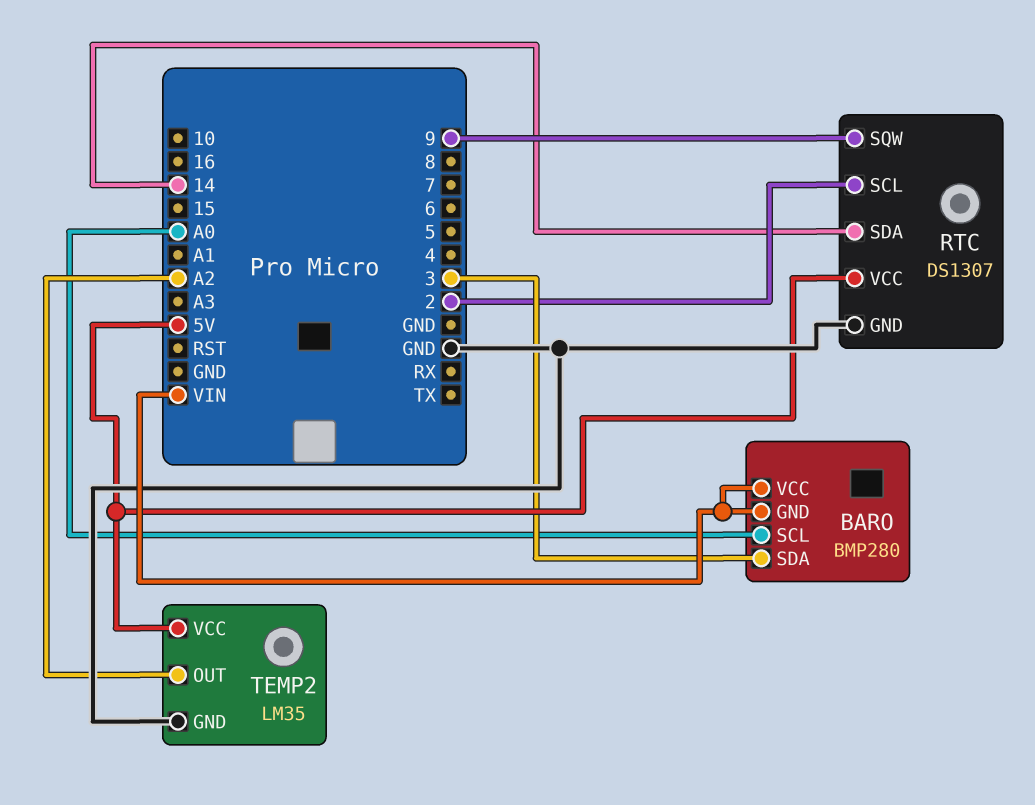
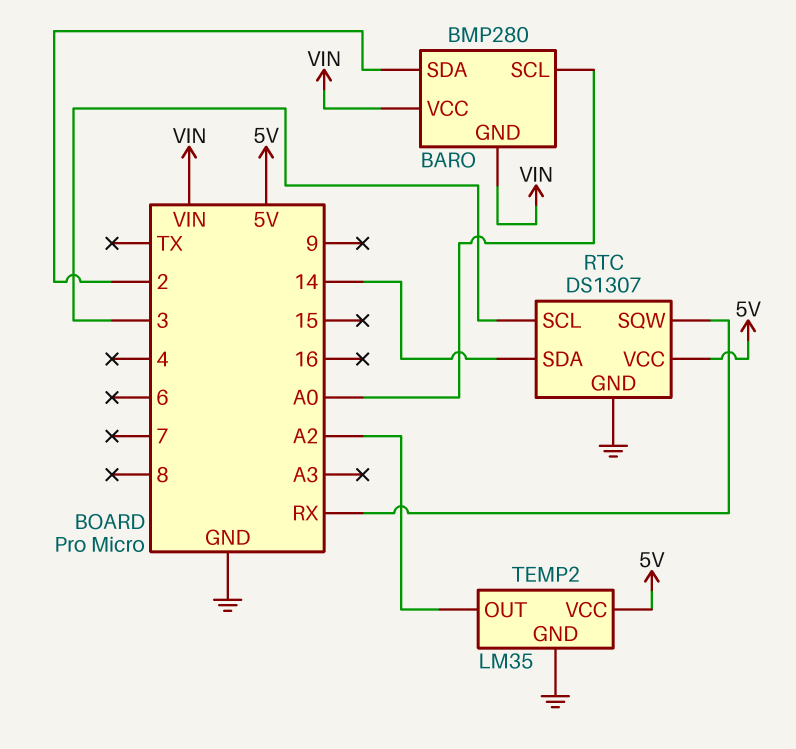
BARO pin SDA: 3 -> 2
RTC pin SCL: 2 -> 3
RTC pin SQW: 9 -> RX

